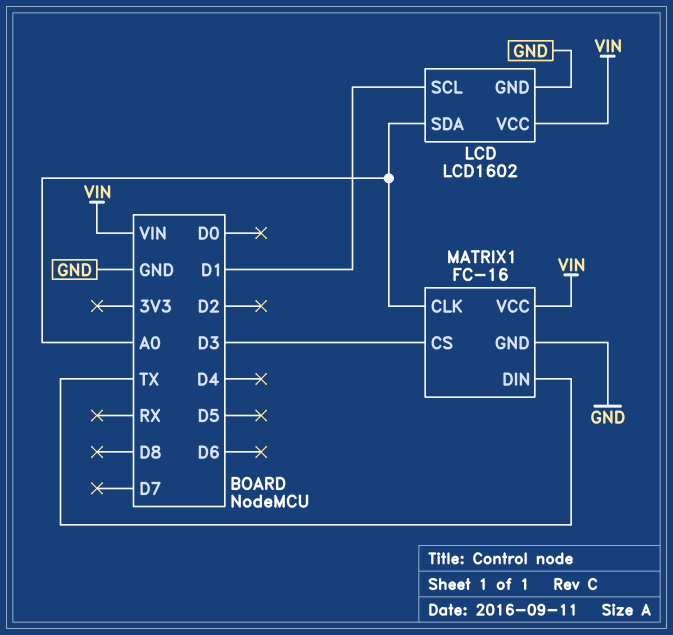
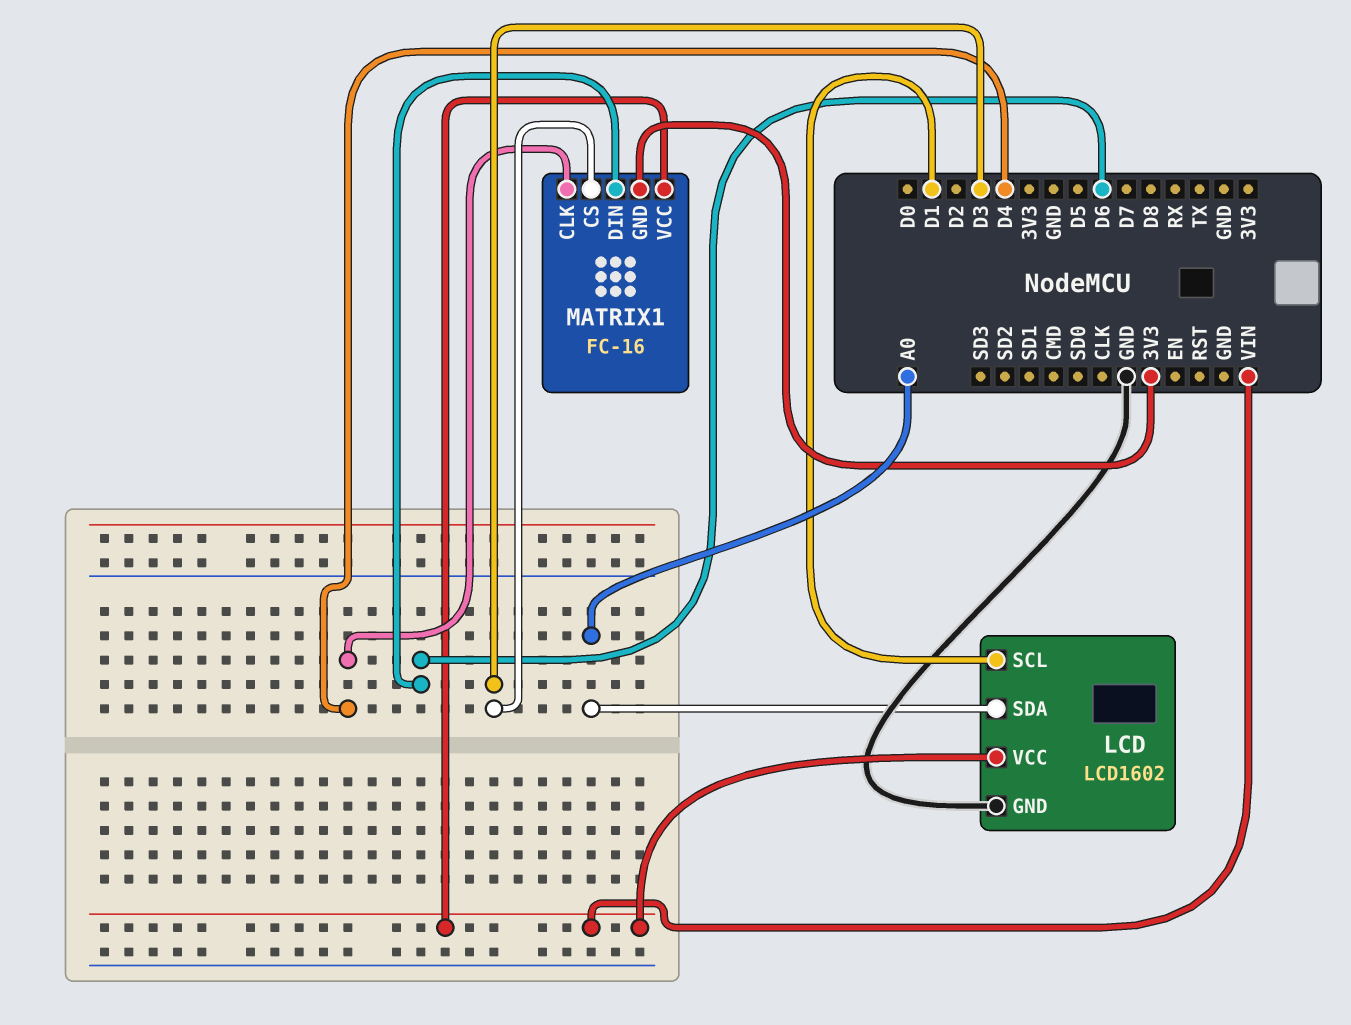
MATRIX1 pin CLK: A0 -> D4
MATRIX1 pin DIN: TX -> D6
MATRIX1 pin GND: GND -> 3V3

